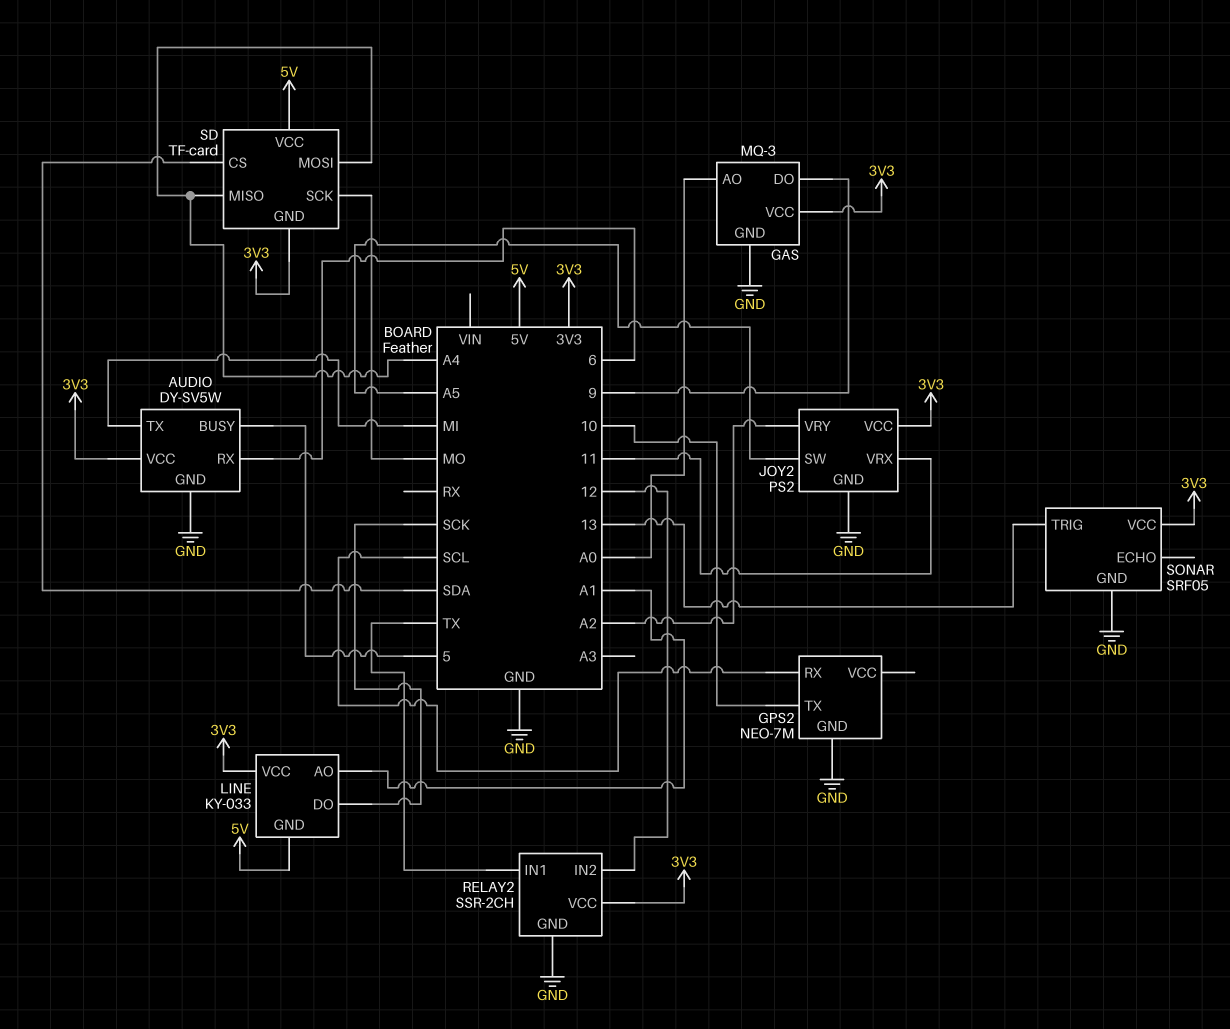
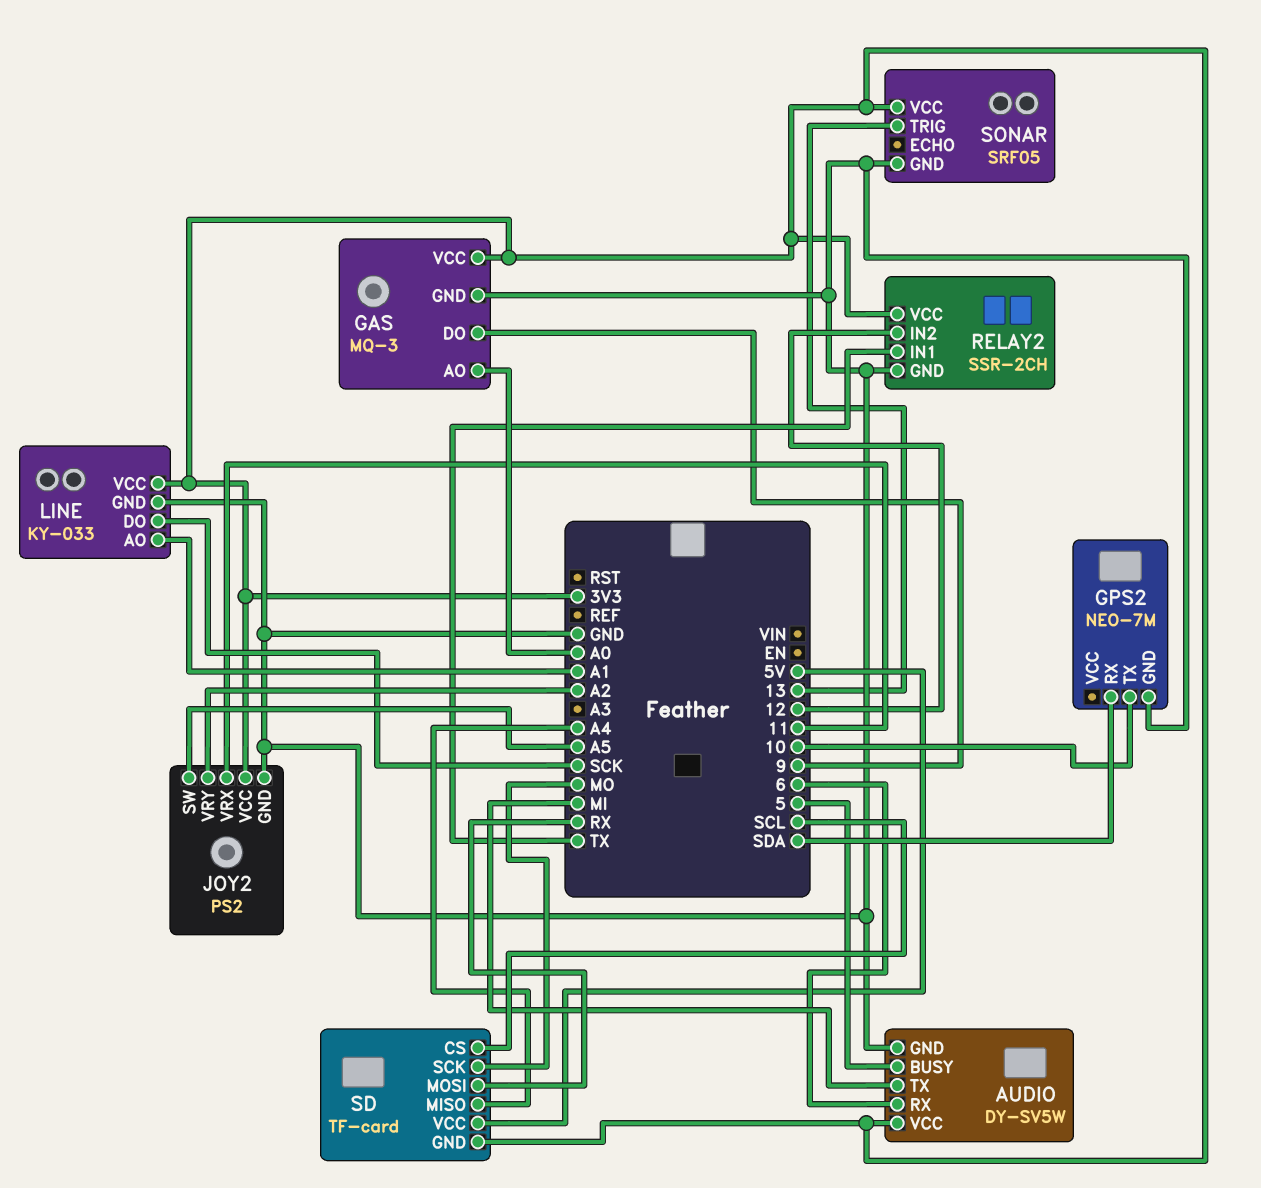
GPS2 pin RX: SCL -> SDA
LINE pin GND: 5V -> GND
SD pin CS: SDA -> SCL
SD pin MOSI: A4 -> RX

